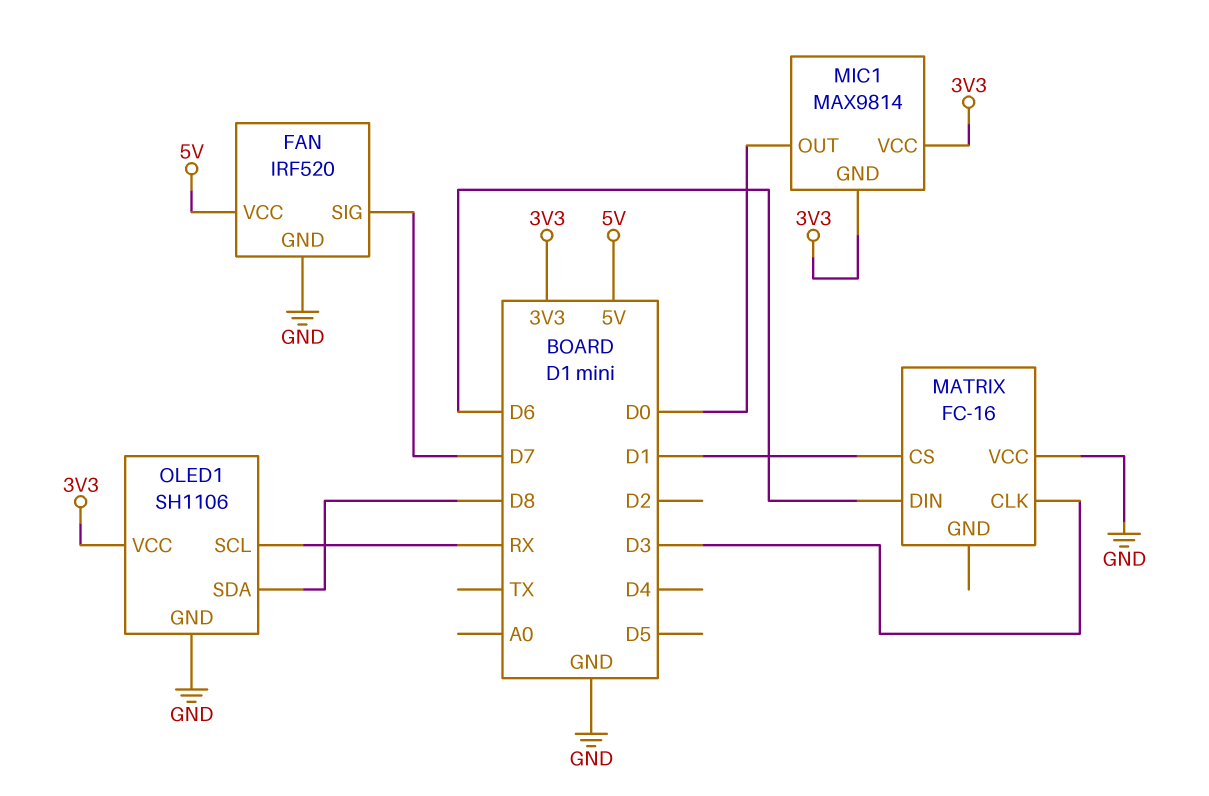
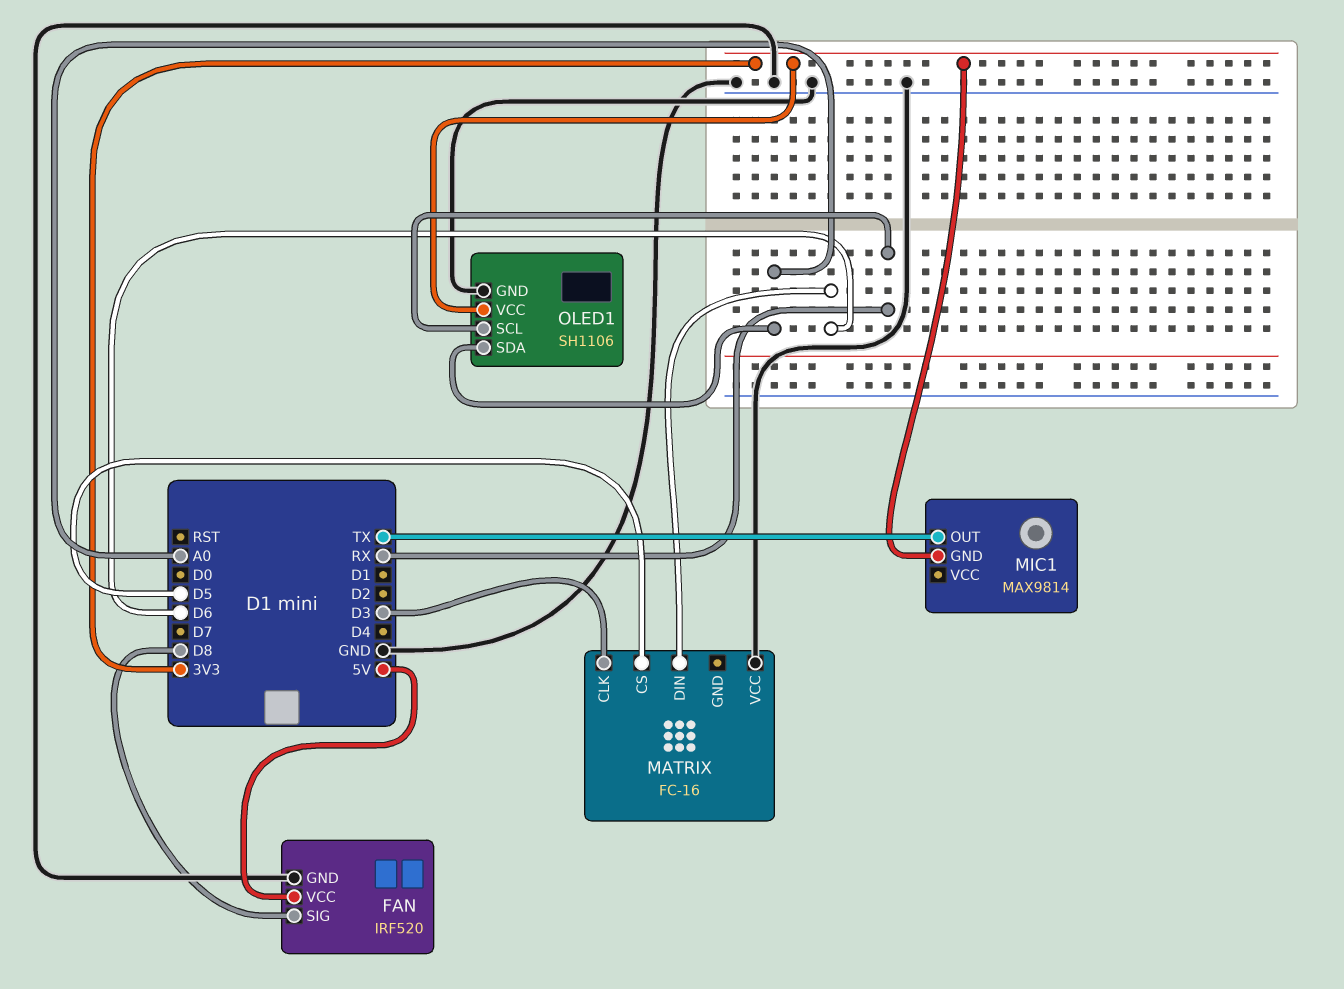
FAN pin SIG: D7 -> D8
MATRIX pin CS: D1 -> D5
MIC1 pin OUT: D0 -> TX
MIC1 pin VCC: 3V3 -> none
OLED1 pin SDA: D8 -> A0

